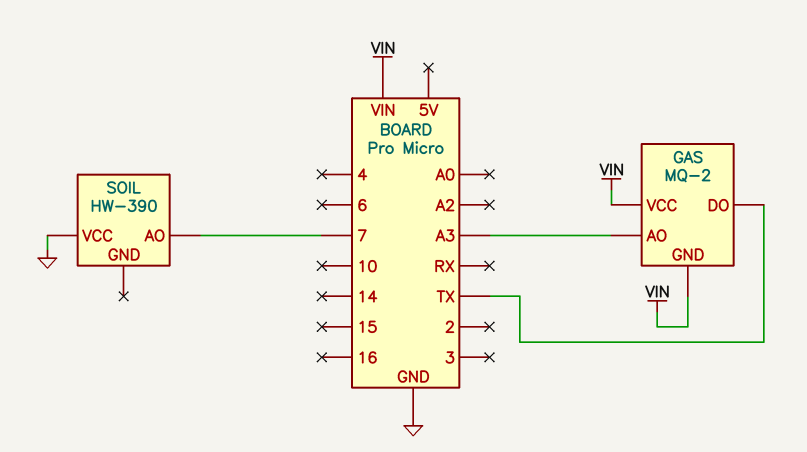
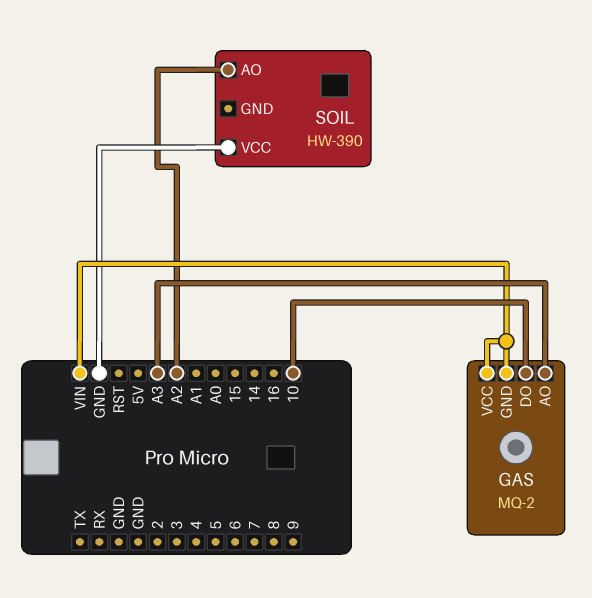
GAS pin DO: TX -> 10
SOIL pin AO: 7 -> A2

